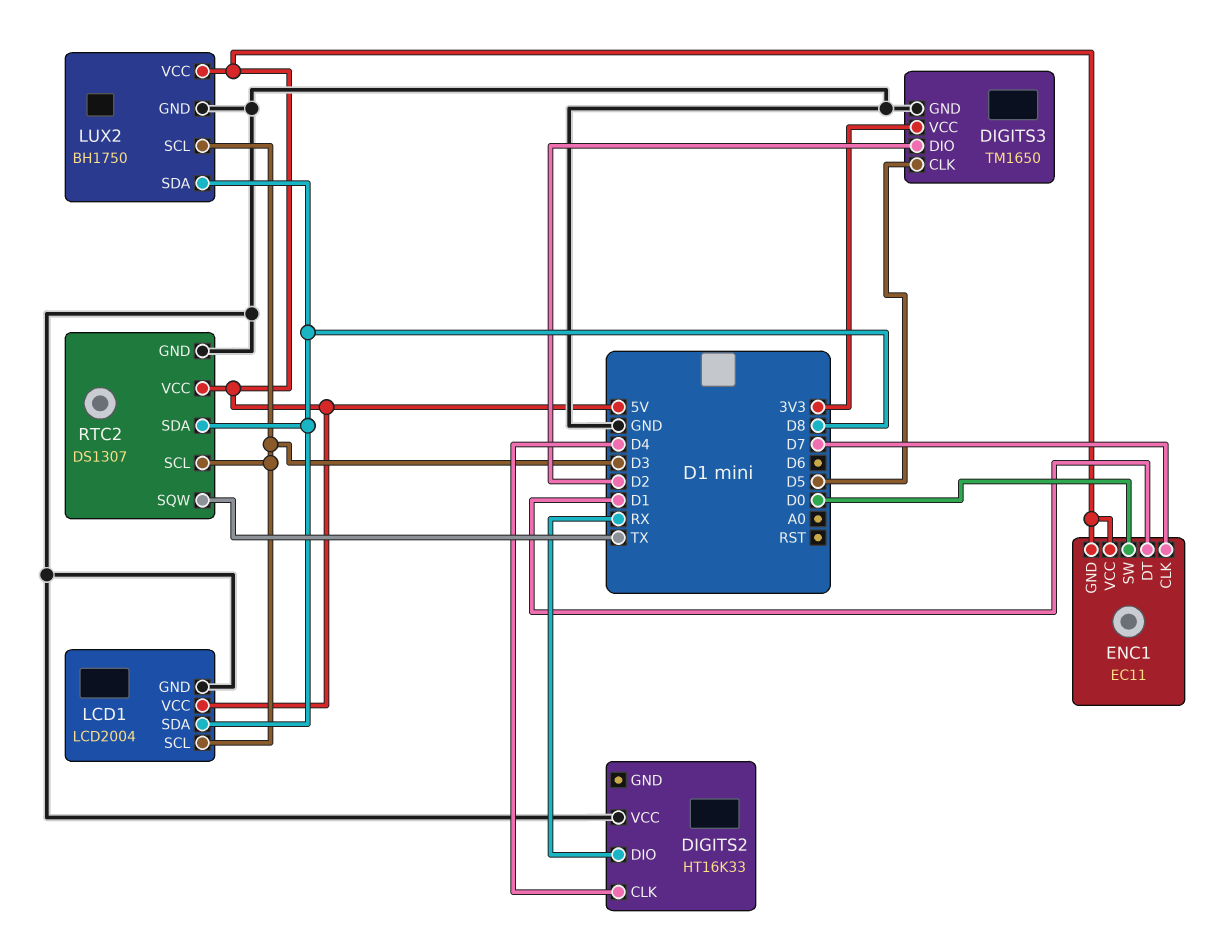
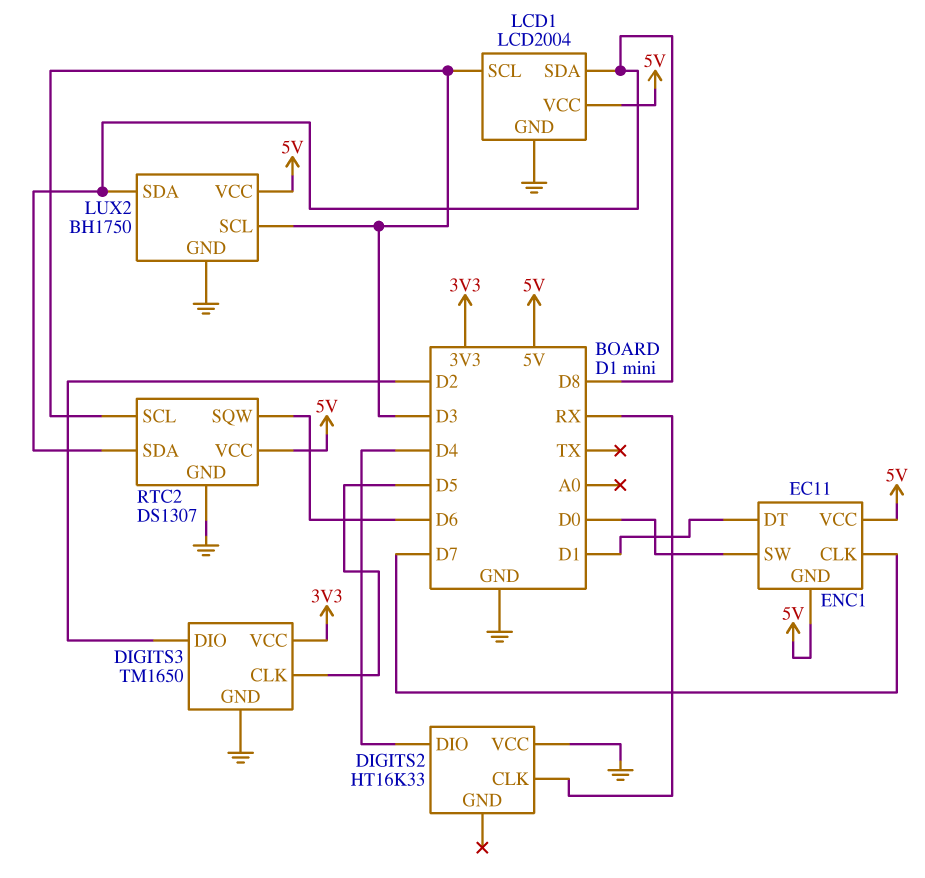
DIGITS2 pin CLK: D4 -> RX
DIGITS2 pin DIO: RX -> D4
RTC2 pin SQW: TX -> D6

